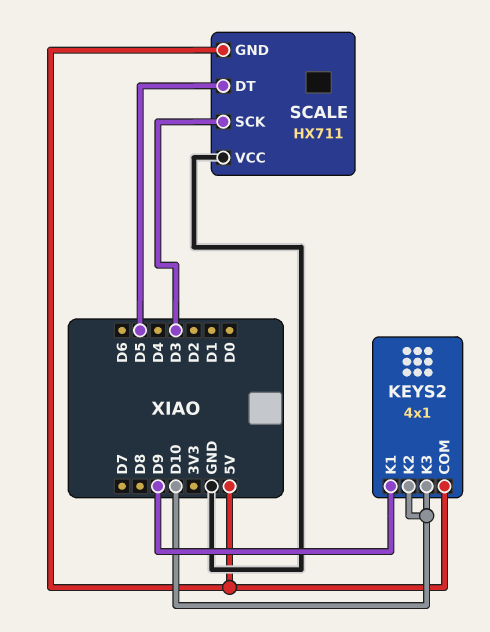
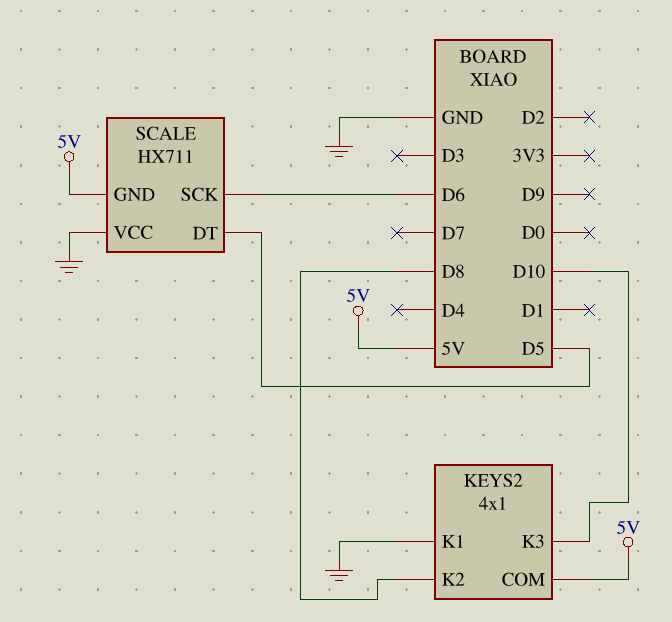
KEYS2 pin K1: D9 -> GND
KEYS2 pin K2: D10 -> D8
SCALE pin SCK: D3 -> D6

